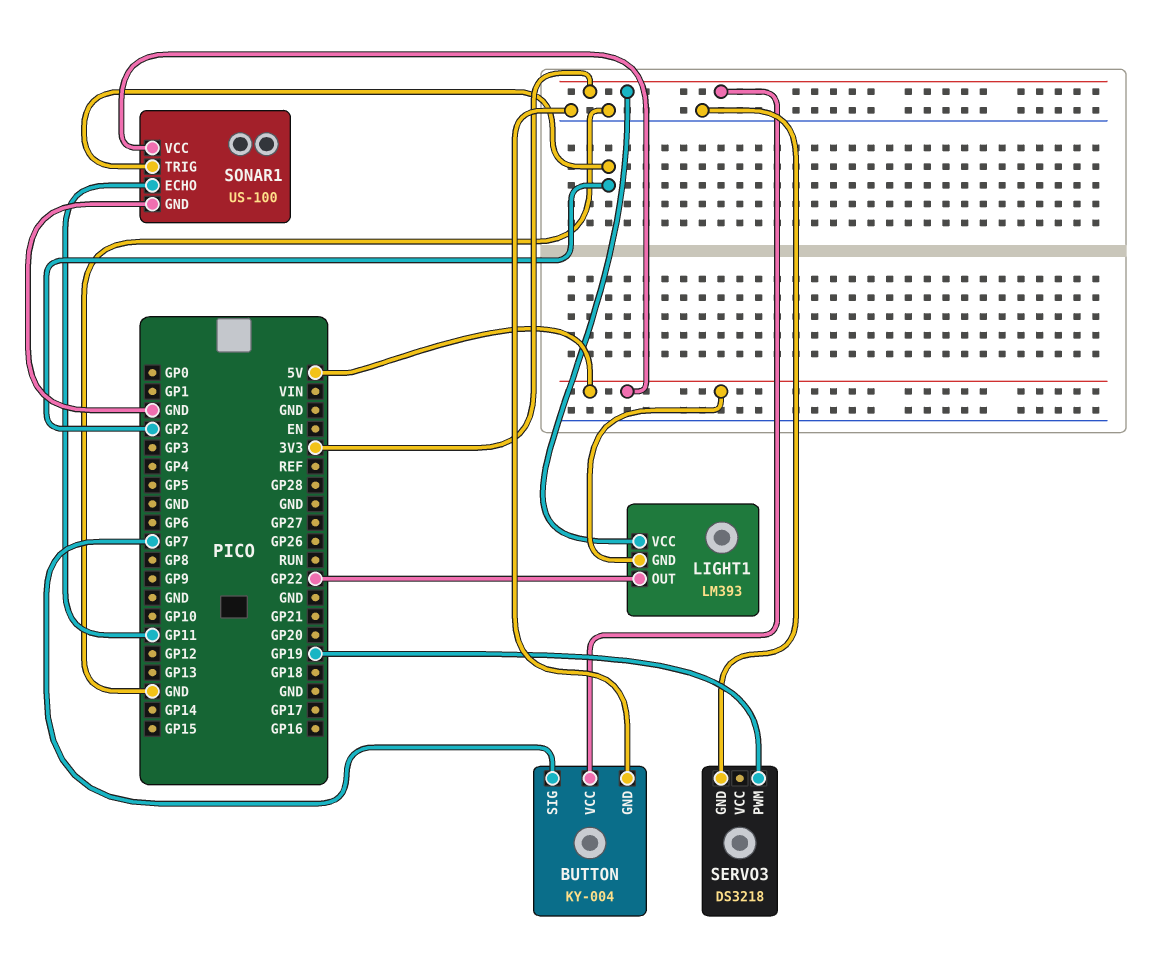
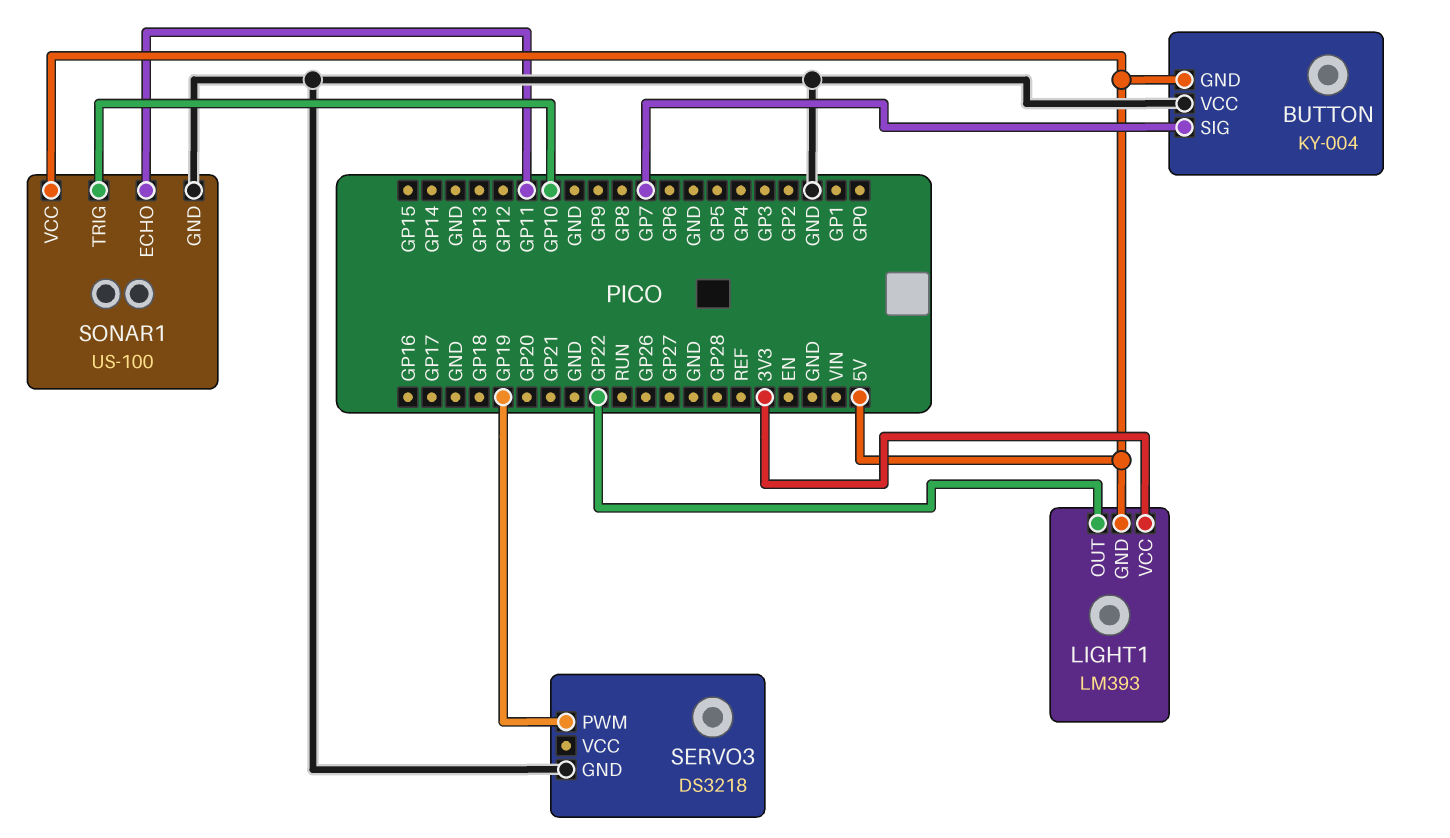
BUTTON pin GND: GND -> 5V
BUTTON pin VCC: 3V3 -> GND
SONAR1 pin TRIG: GP2 -> GP10

